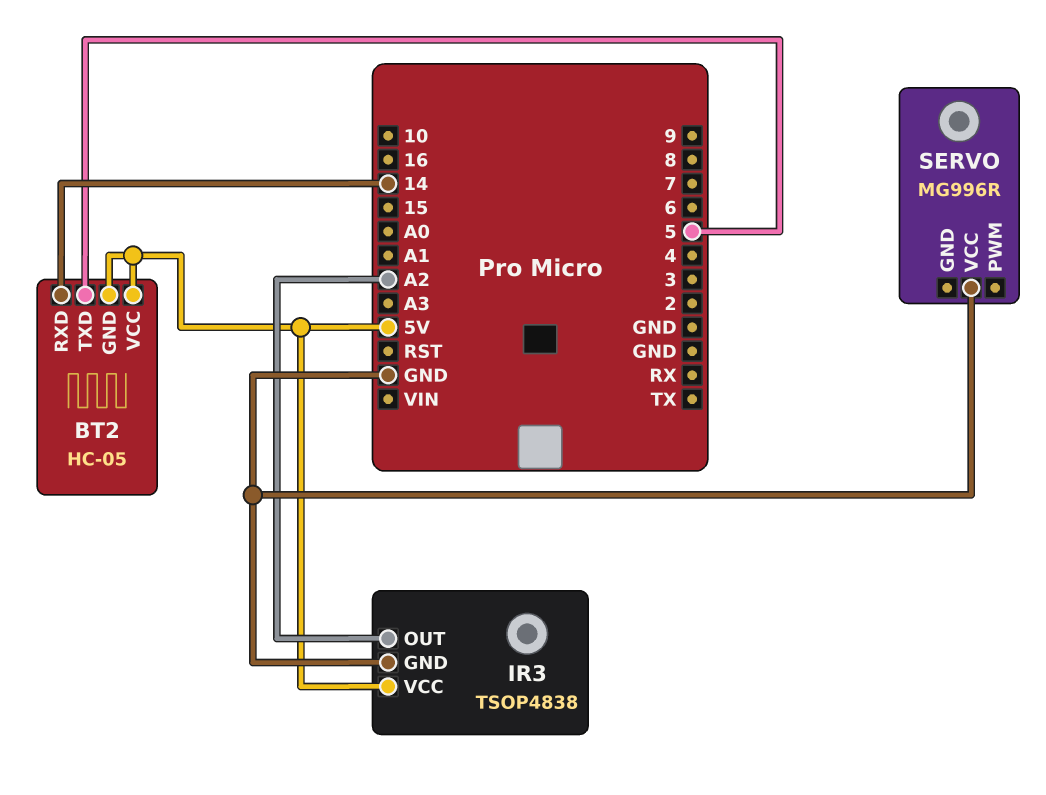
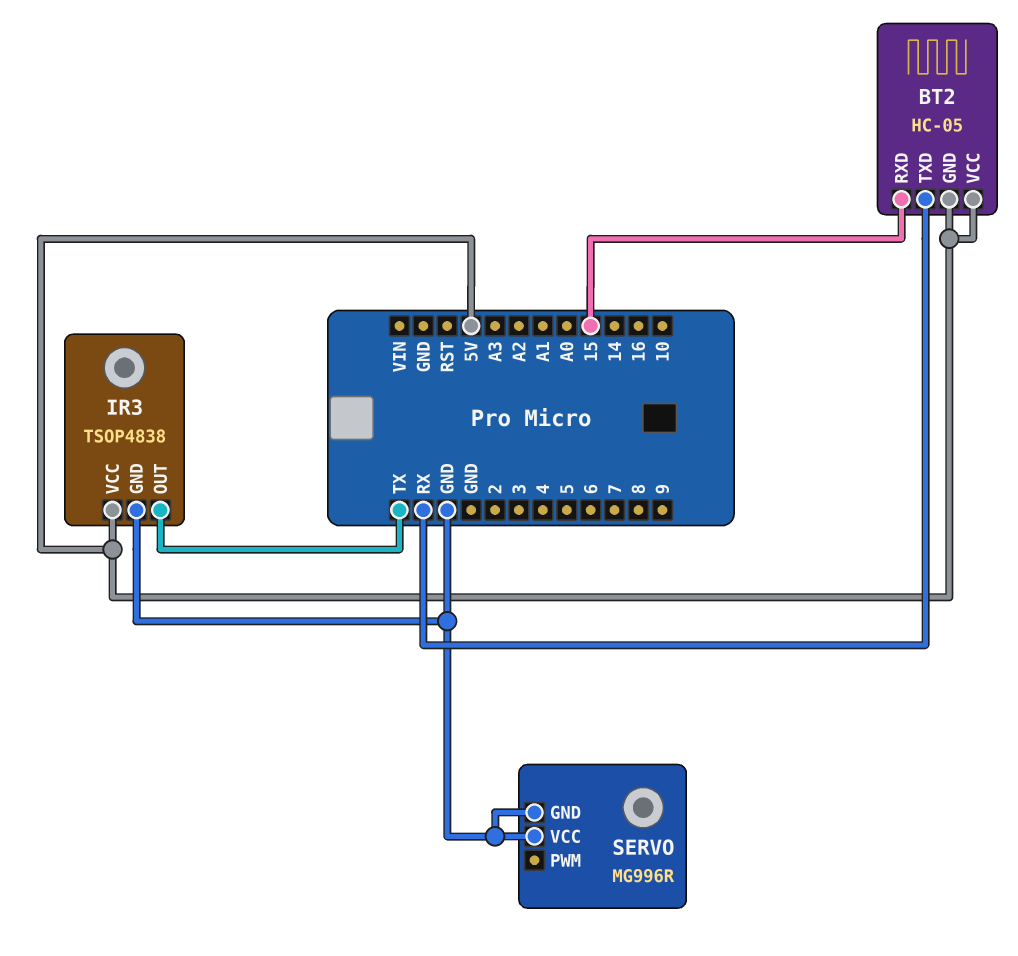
BT2 pin RXD: 14 -> 15
BT2 pin TXD: 5 -> RX
IR3 pin OUT: A2 -> TX
SERVO pin GND: none -> GND

